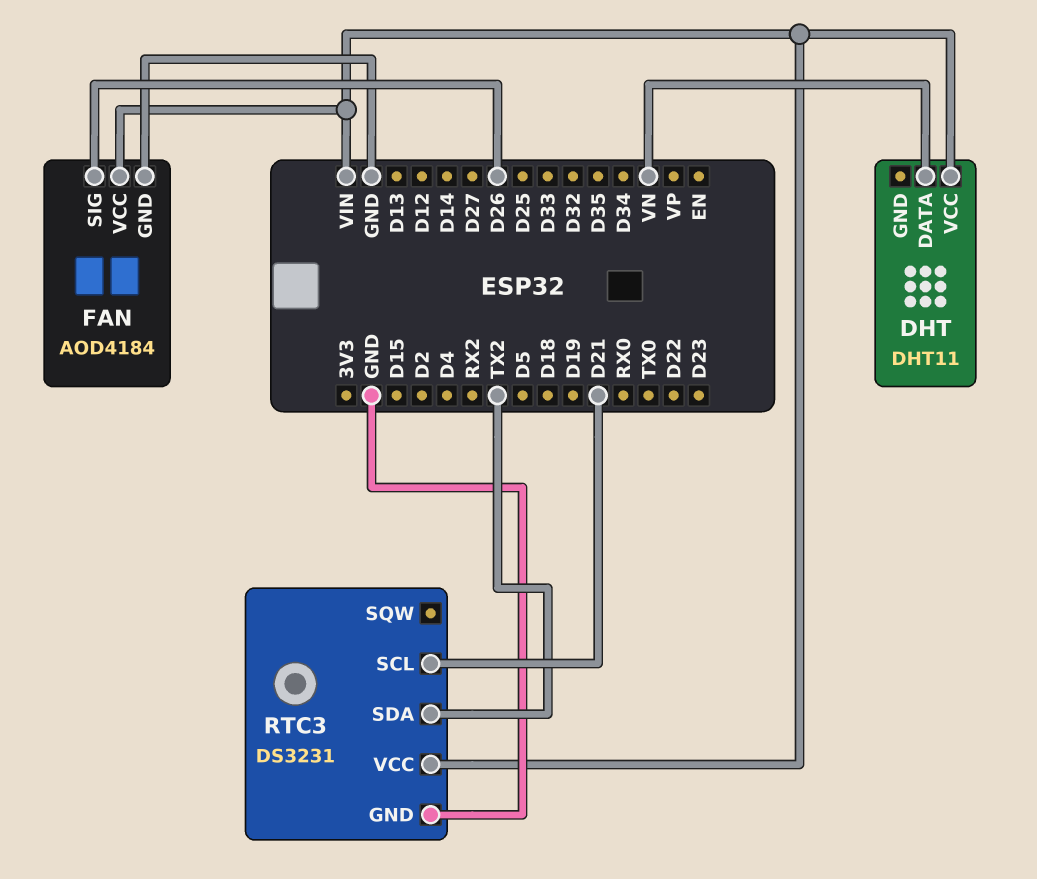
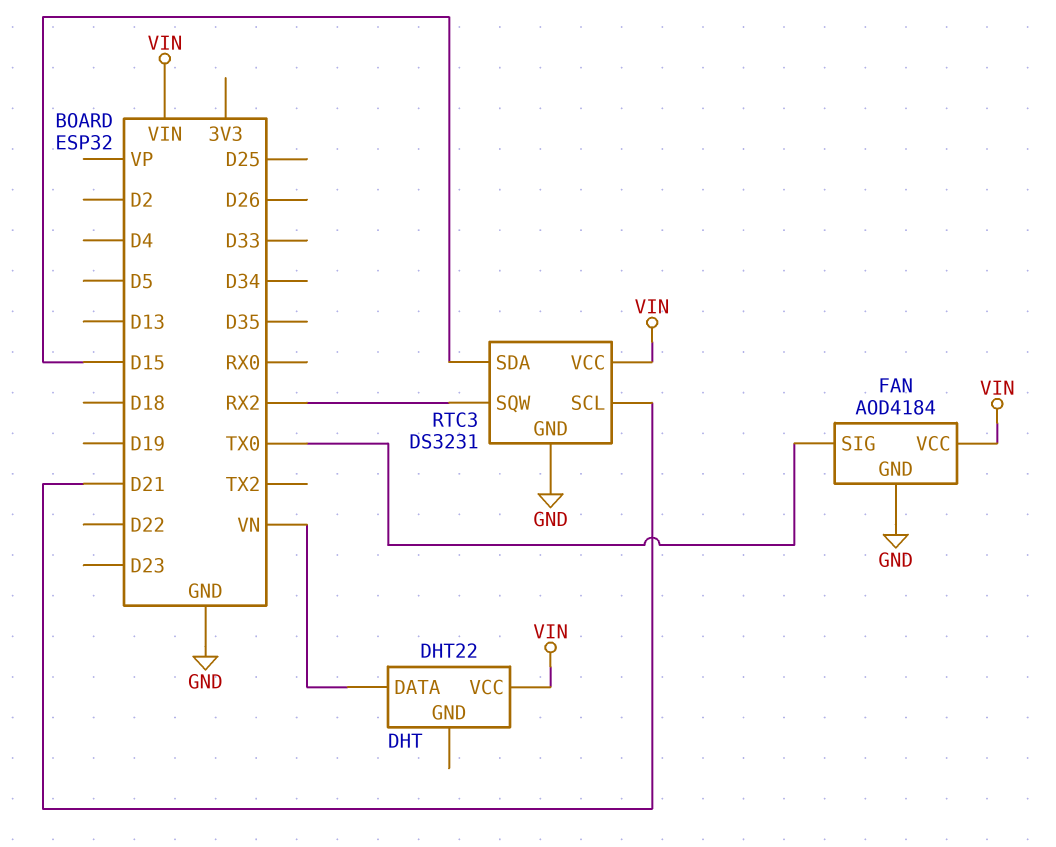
DHT: DHT11 -> DHT22
FAN pin SIG: D26 -> TX0
RTC3 pin SDA: TX2 -> D15
RTC3 pin SQW: none -> RX2

